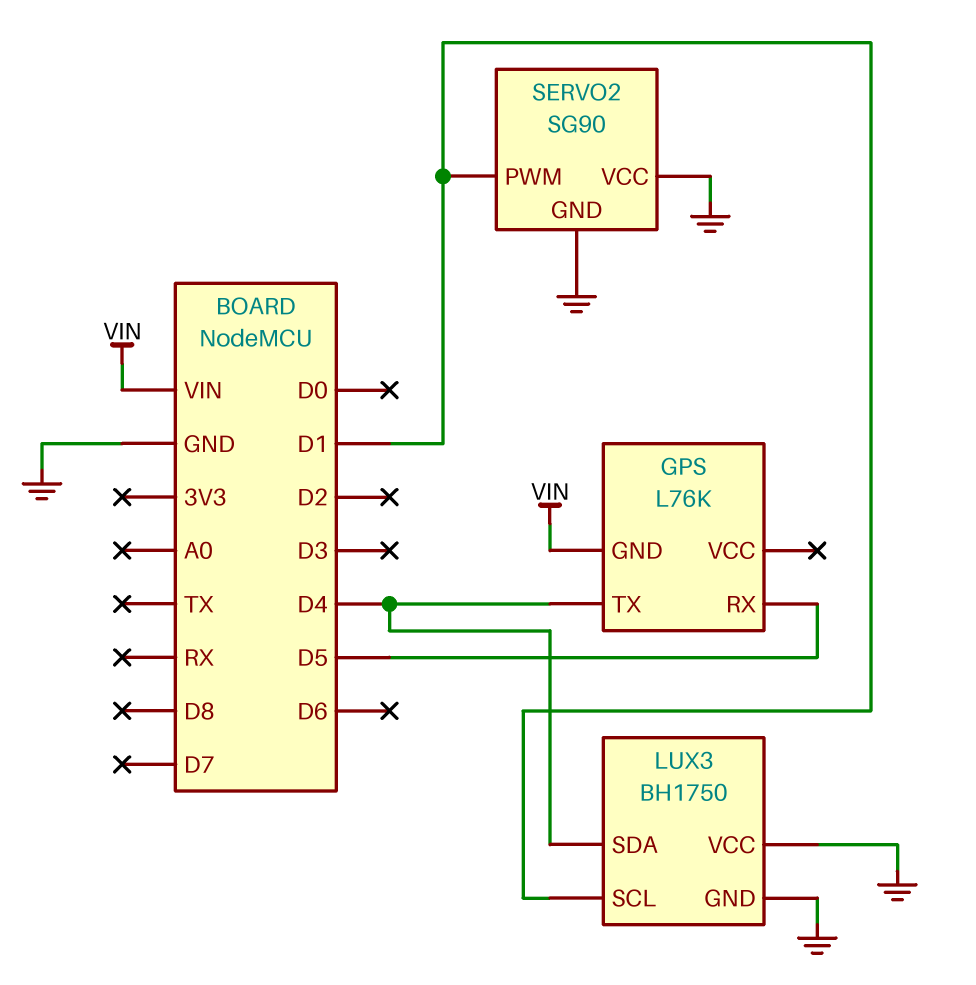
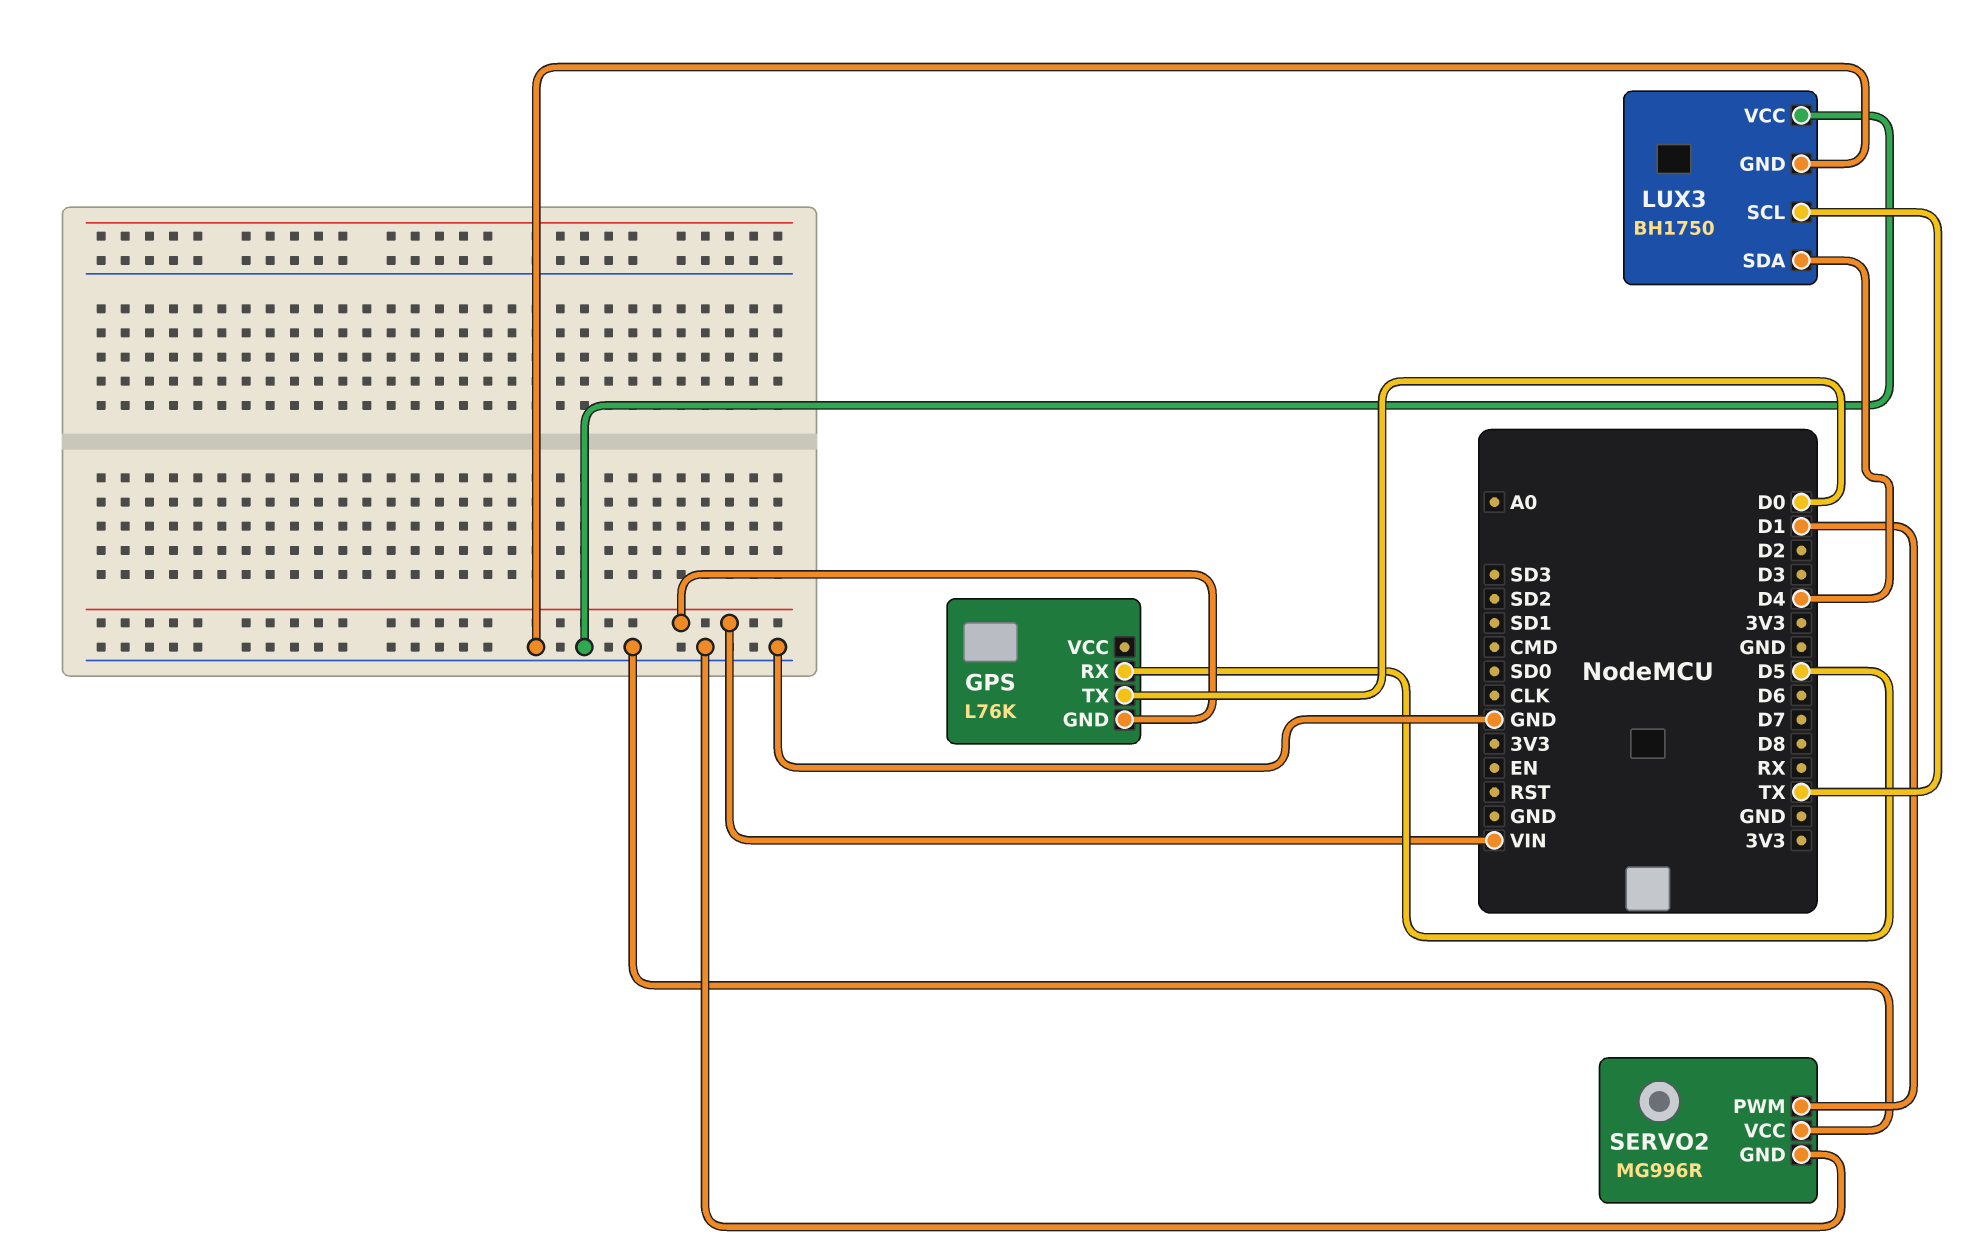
GPS pin TX: D4 -> D0
LUX3 pin SCL: D1 -> TX
SERVO2: SG90 -> MG996R

